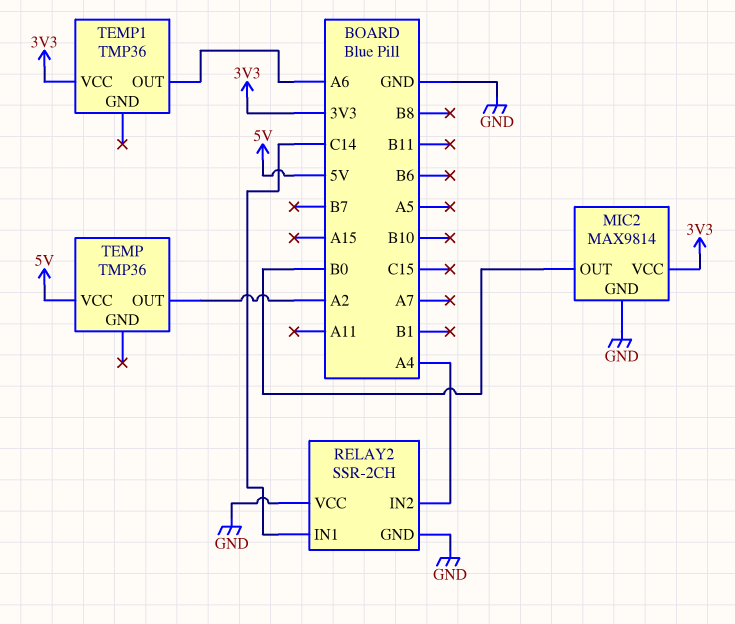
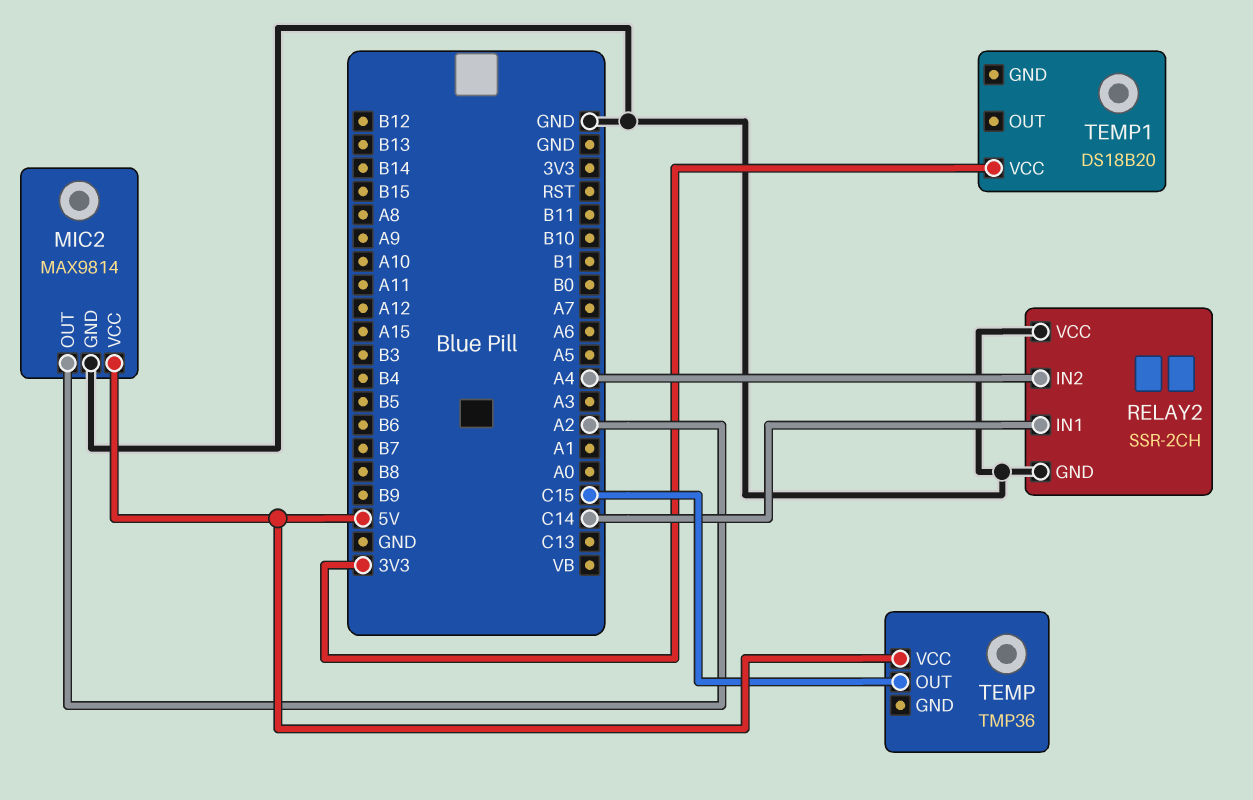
MIC2 pin OUT: B0 -> A2
MIC2 pin VCC: 3V3 -> 5V
TEMP pin OUT: A2 -> C15
TEMP1: TMP36 -> DS18B20
TEMP1 pin OUT: A6 -> none

